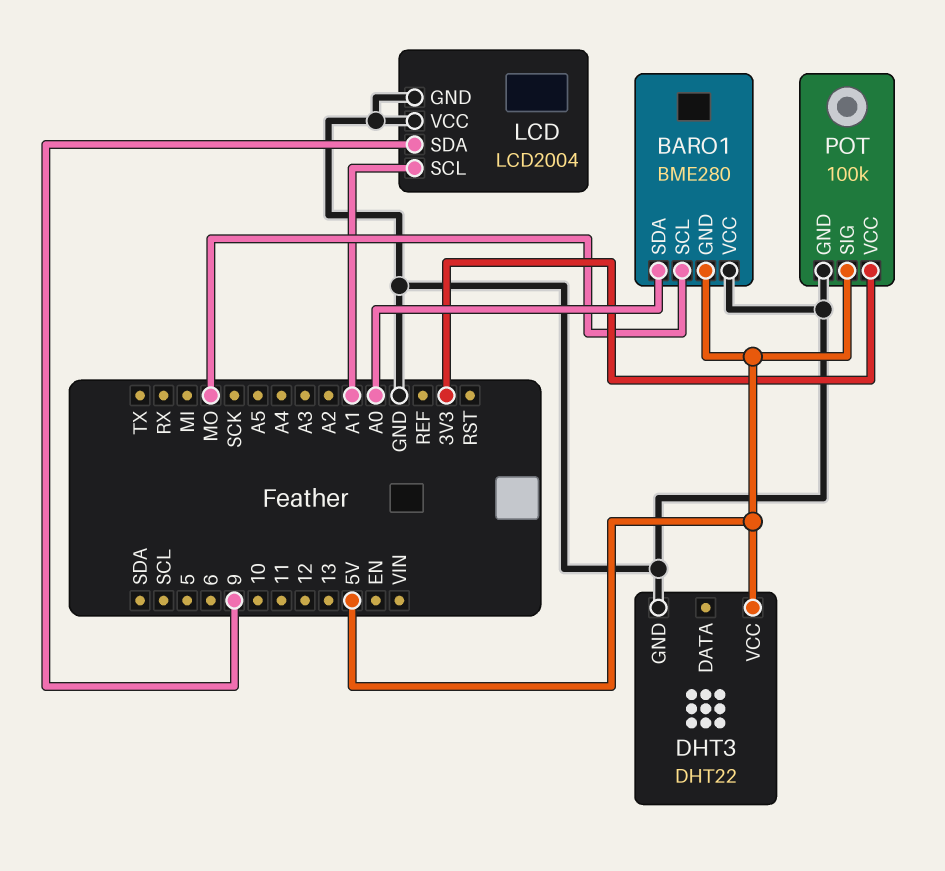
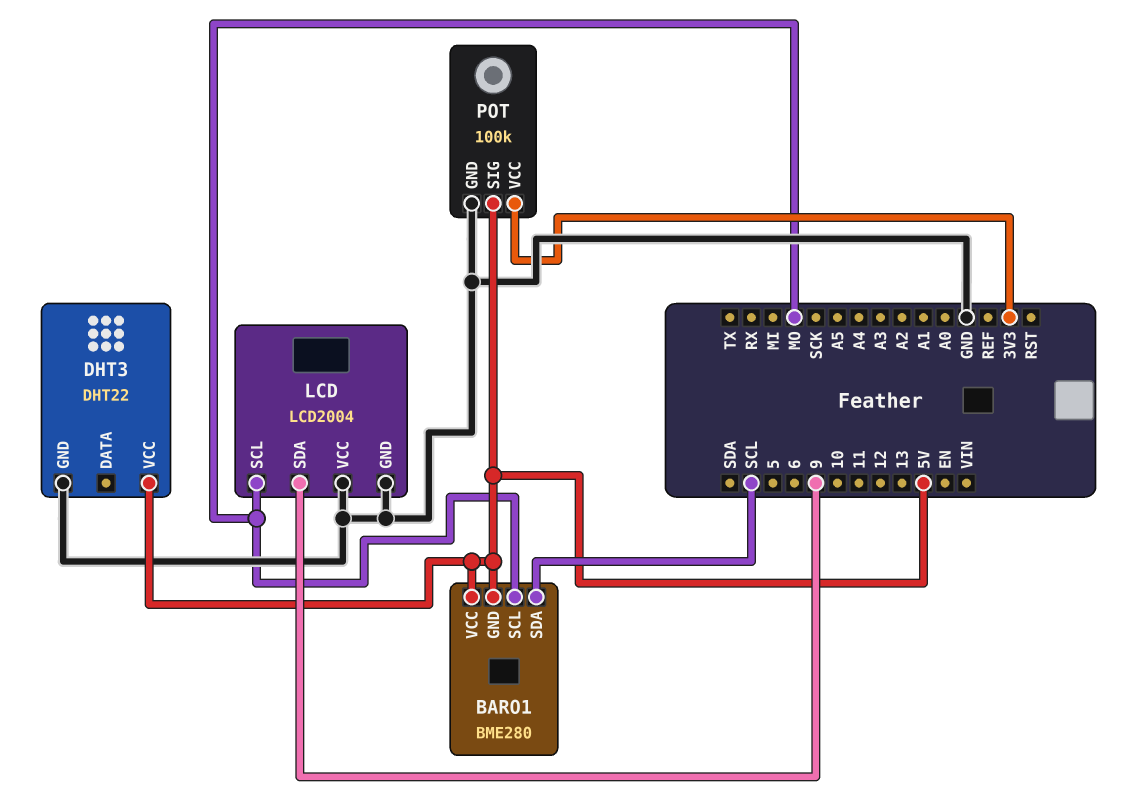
BARO1 pin SDA: A0 -> SCL
BARO1 pin VCC: GND -> 5V
LCD pin SCL: A1 -> MO

